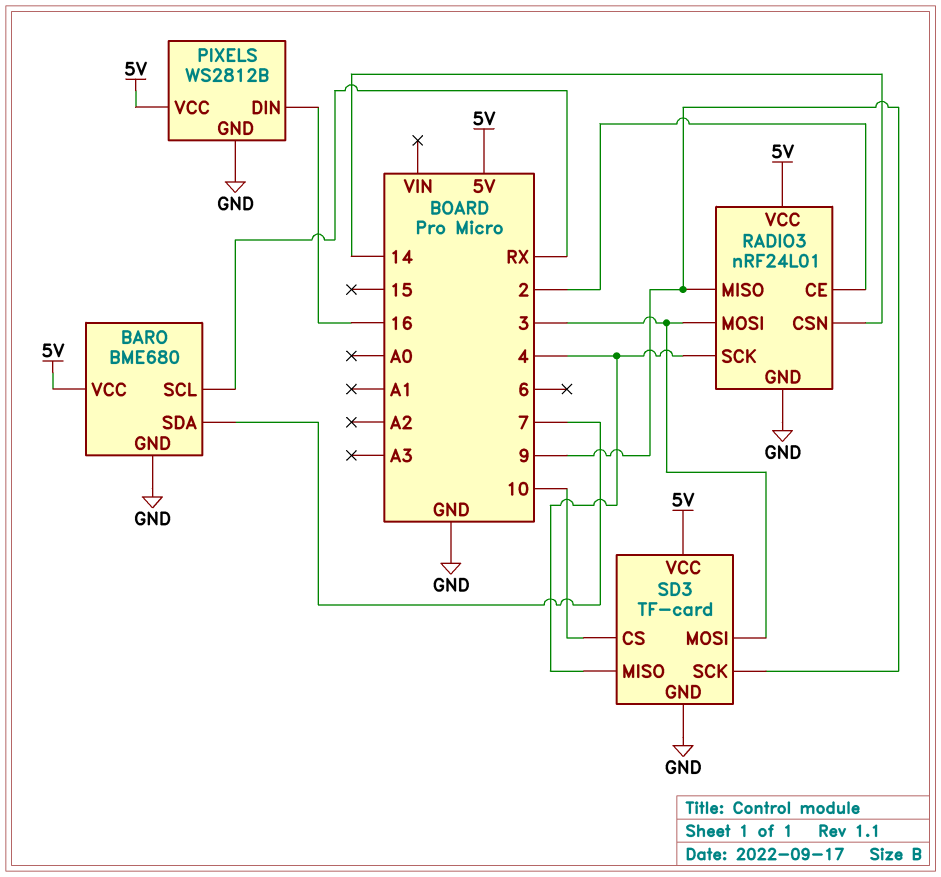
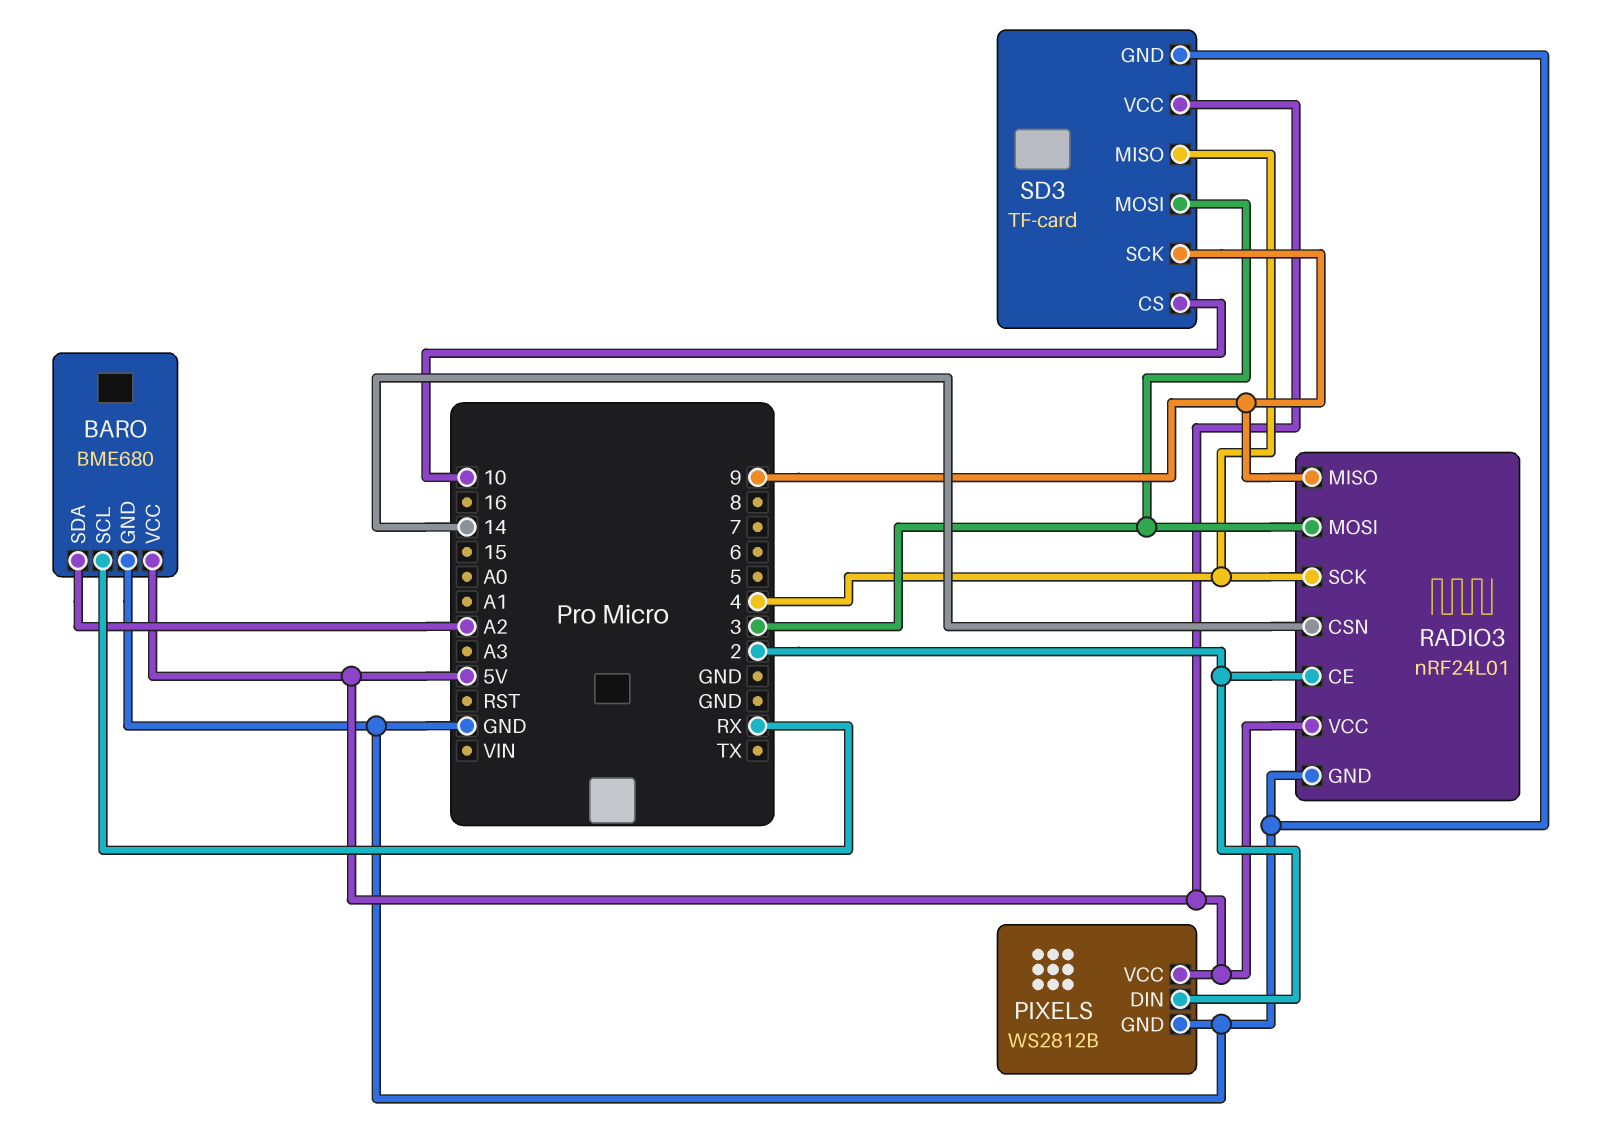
BARO pin SDA: 7 -> A2
PIXELS pin DIN: 16 -> 2

